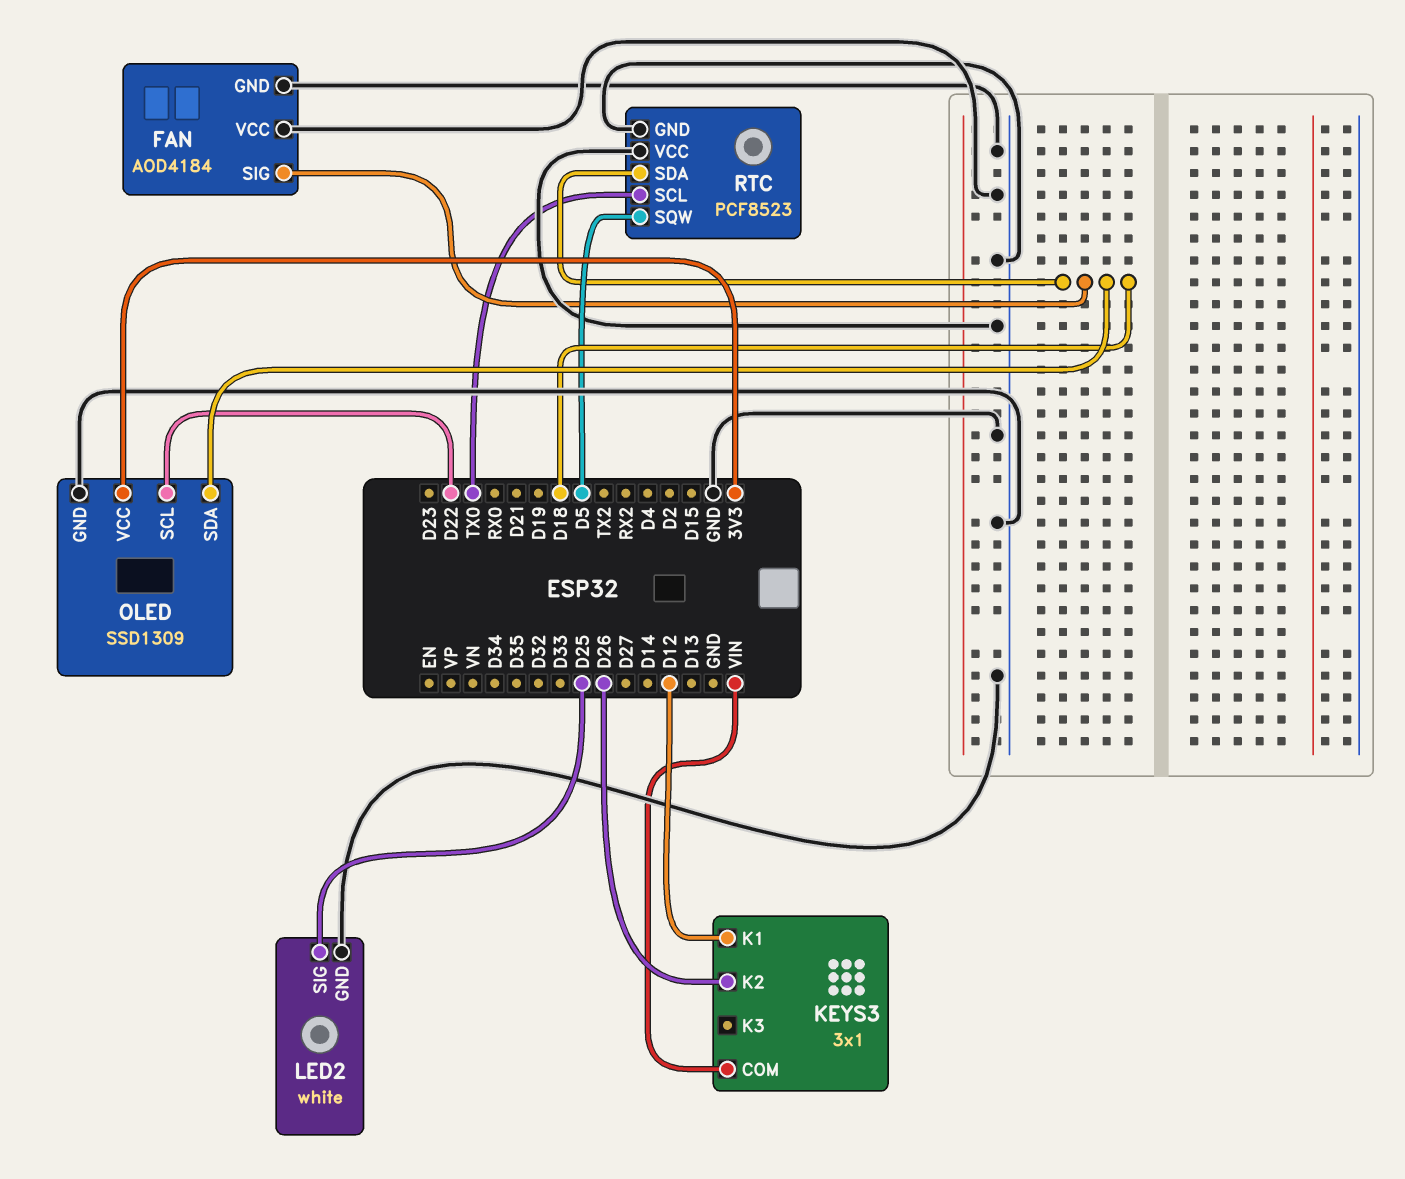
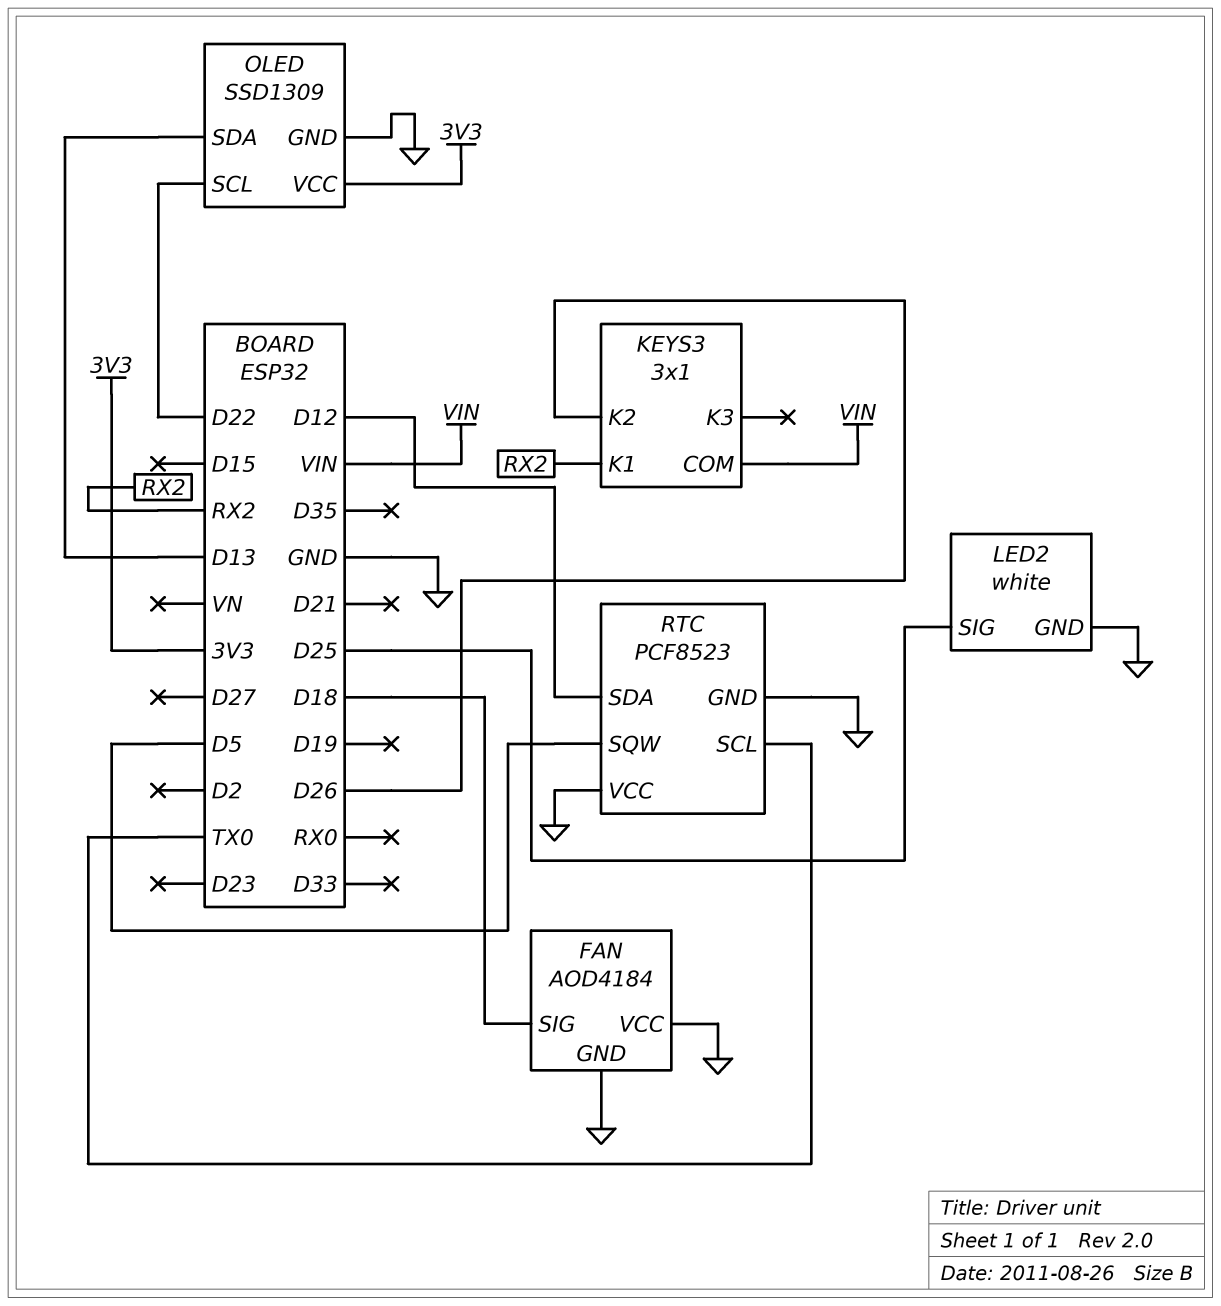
KEYS3 pin K1: D12 -> RX2
OLED pin SDA: D18 -> D13
RTC pin SDA: D18 -> D12

